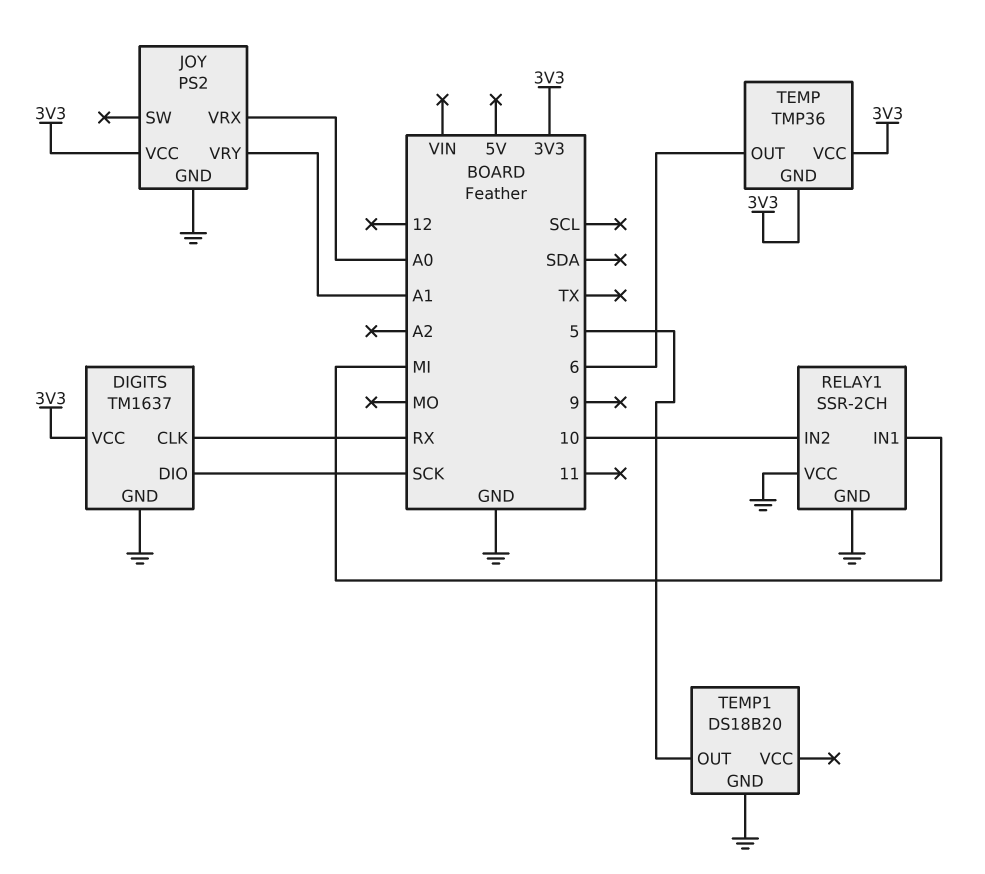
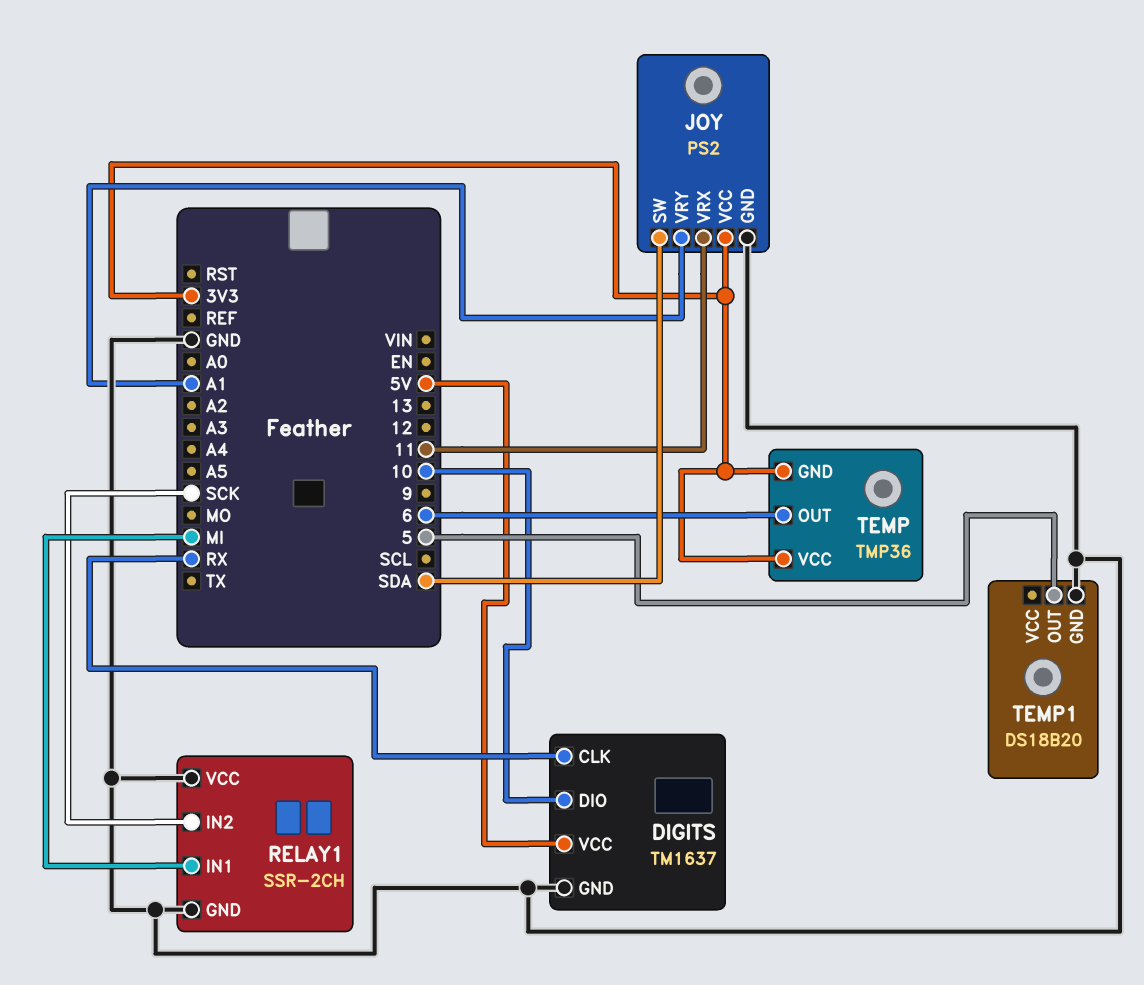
DIGITS pin DIO: SCK -> 10
DIGITS pin VCC: 3V3 -> 5V
JOY pin SW: none -> SDA
JOY pin VRX: A0 -> 11
RELAY1 pin IN2: 10 -> SCK

